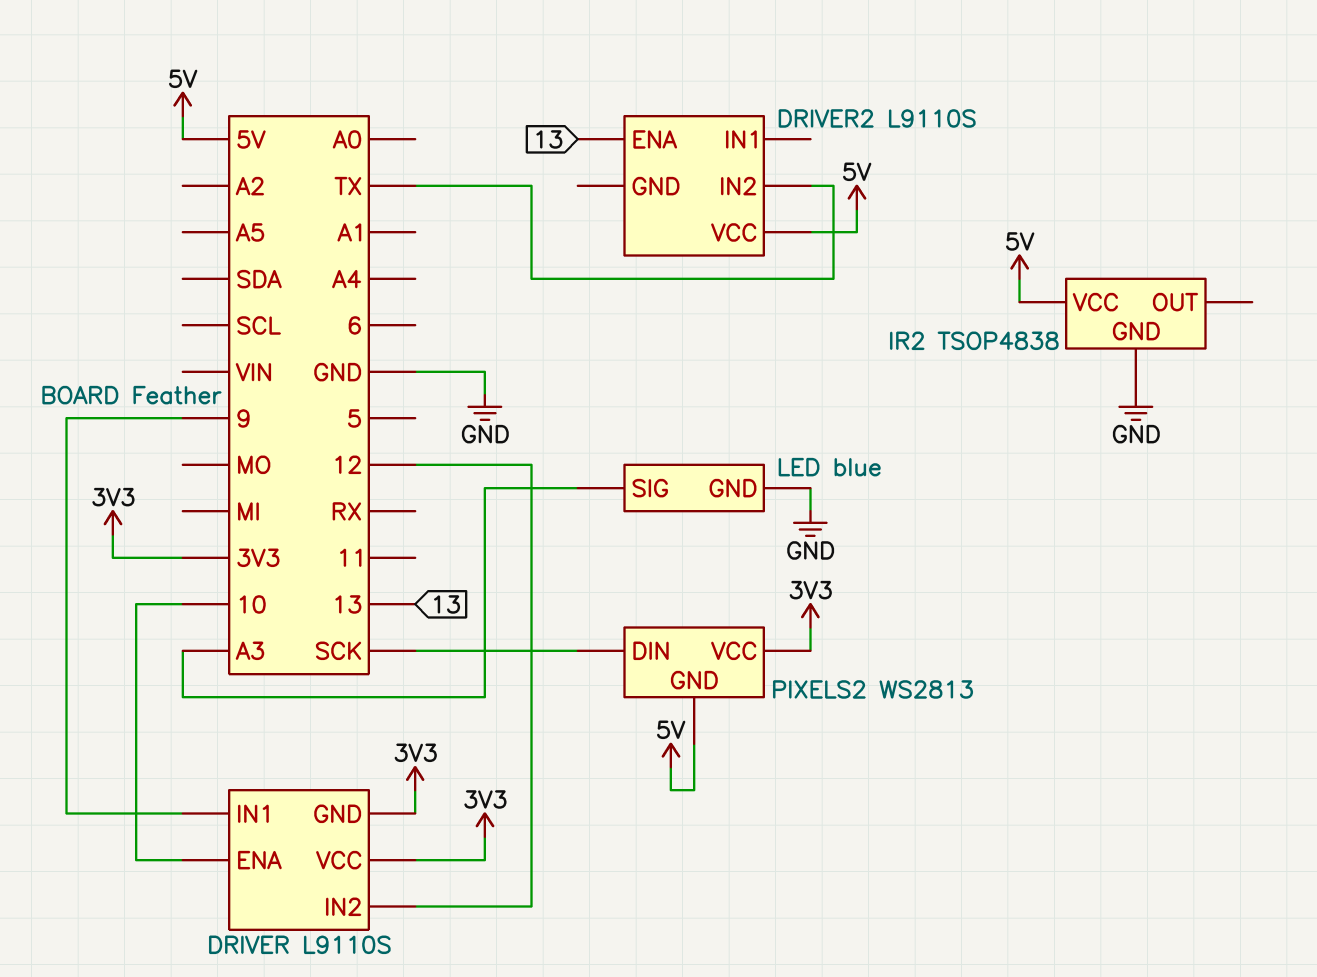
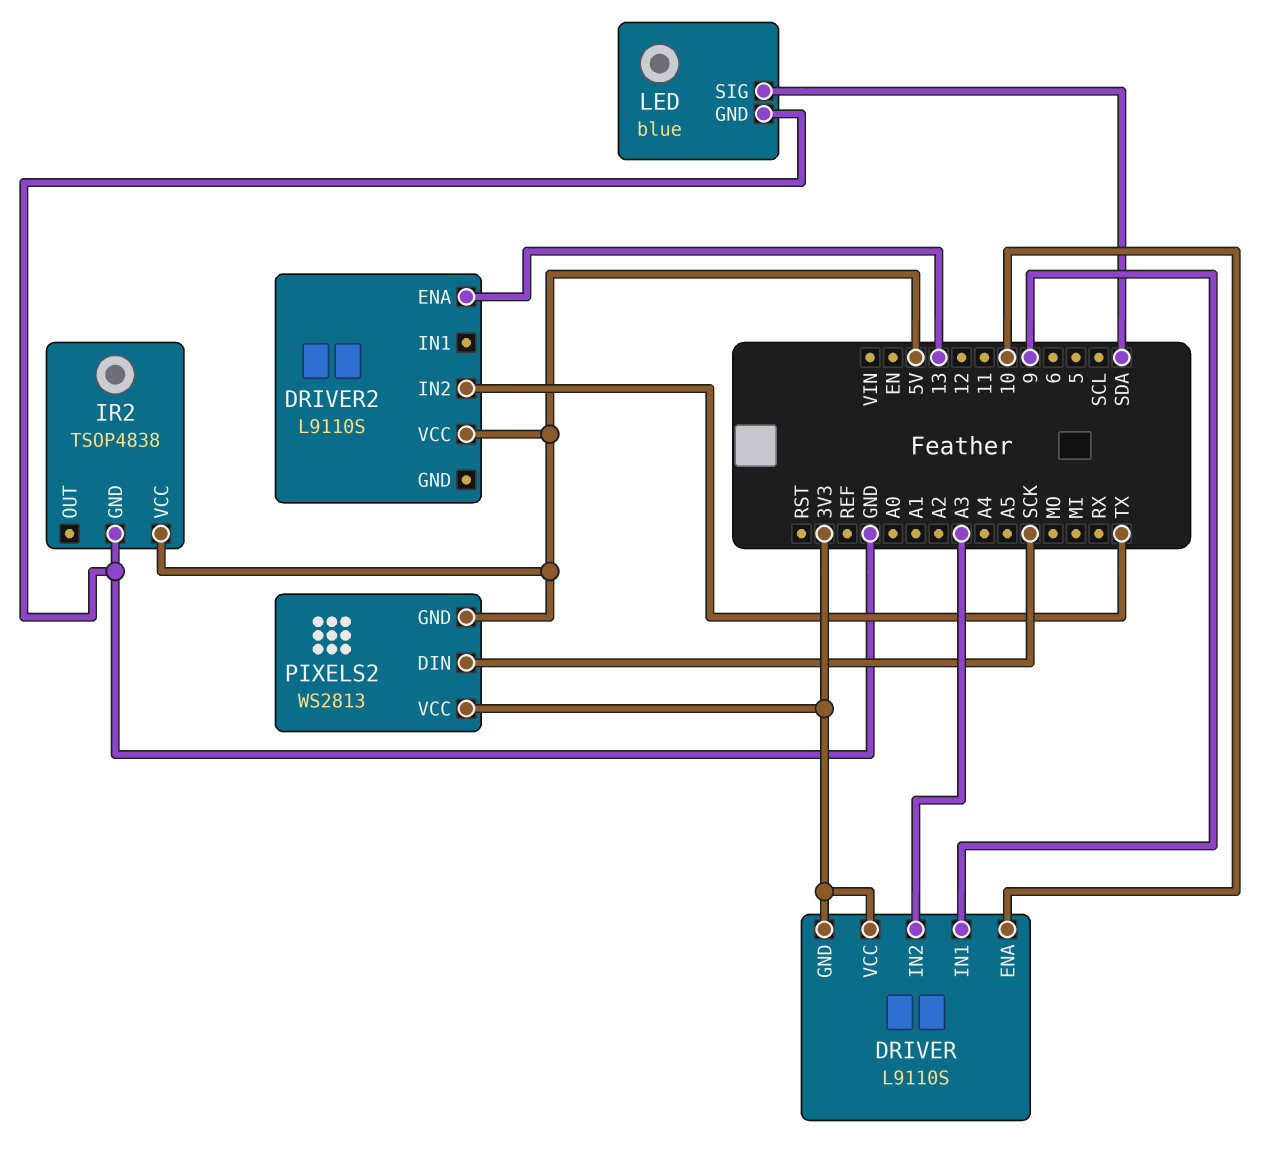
DRIVER pin IN2: 12 -> A3
LED pin SIG: A3 -> SDA

